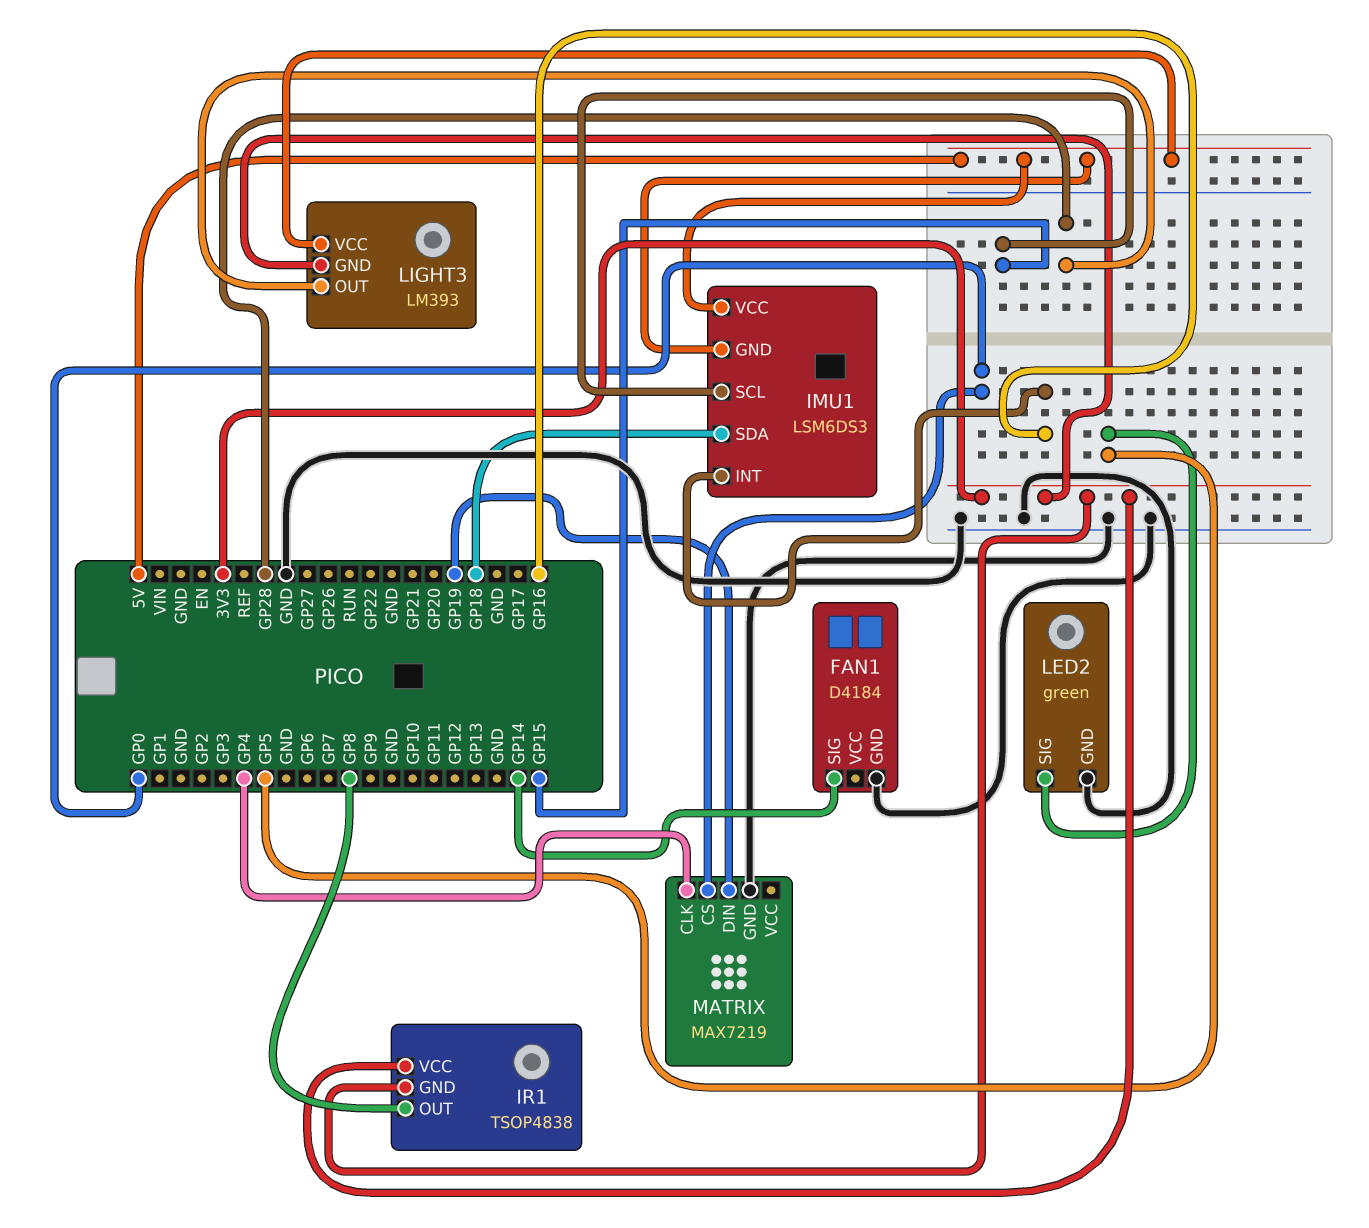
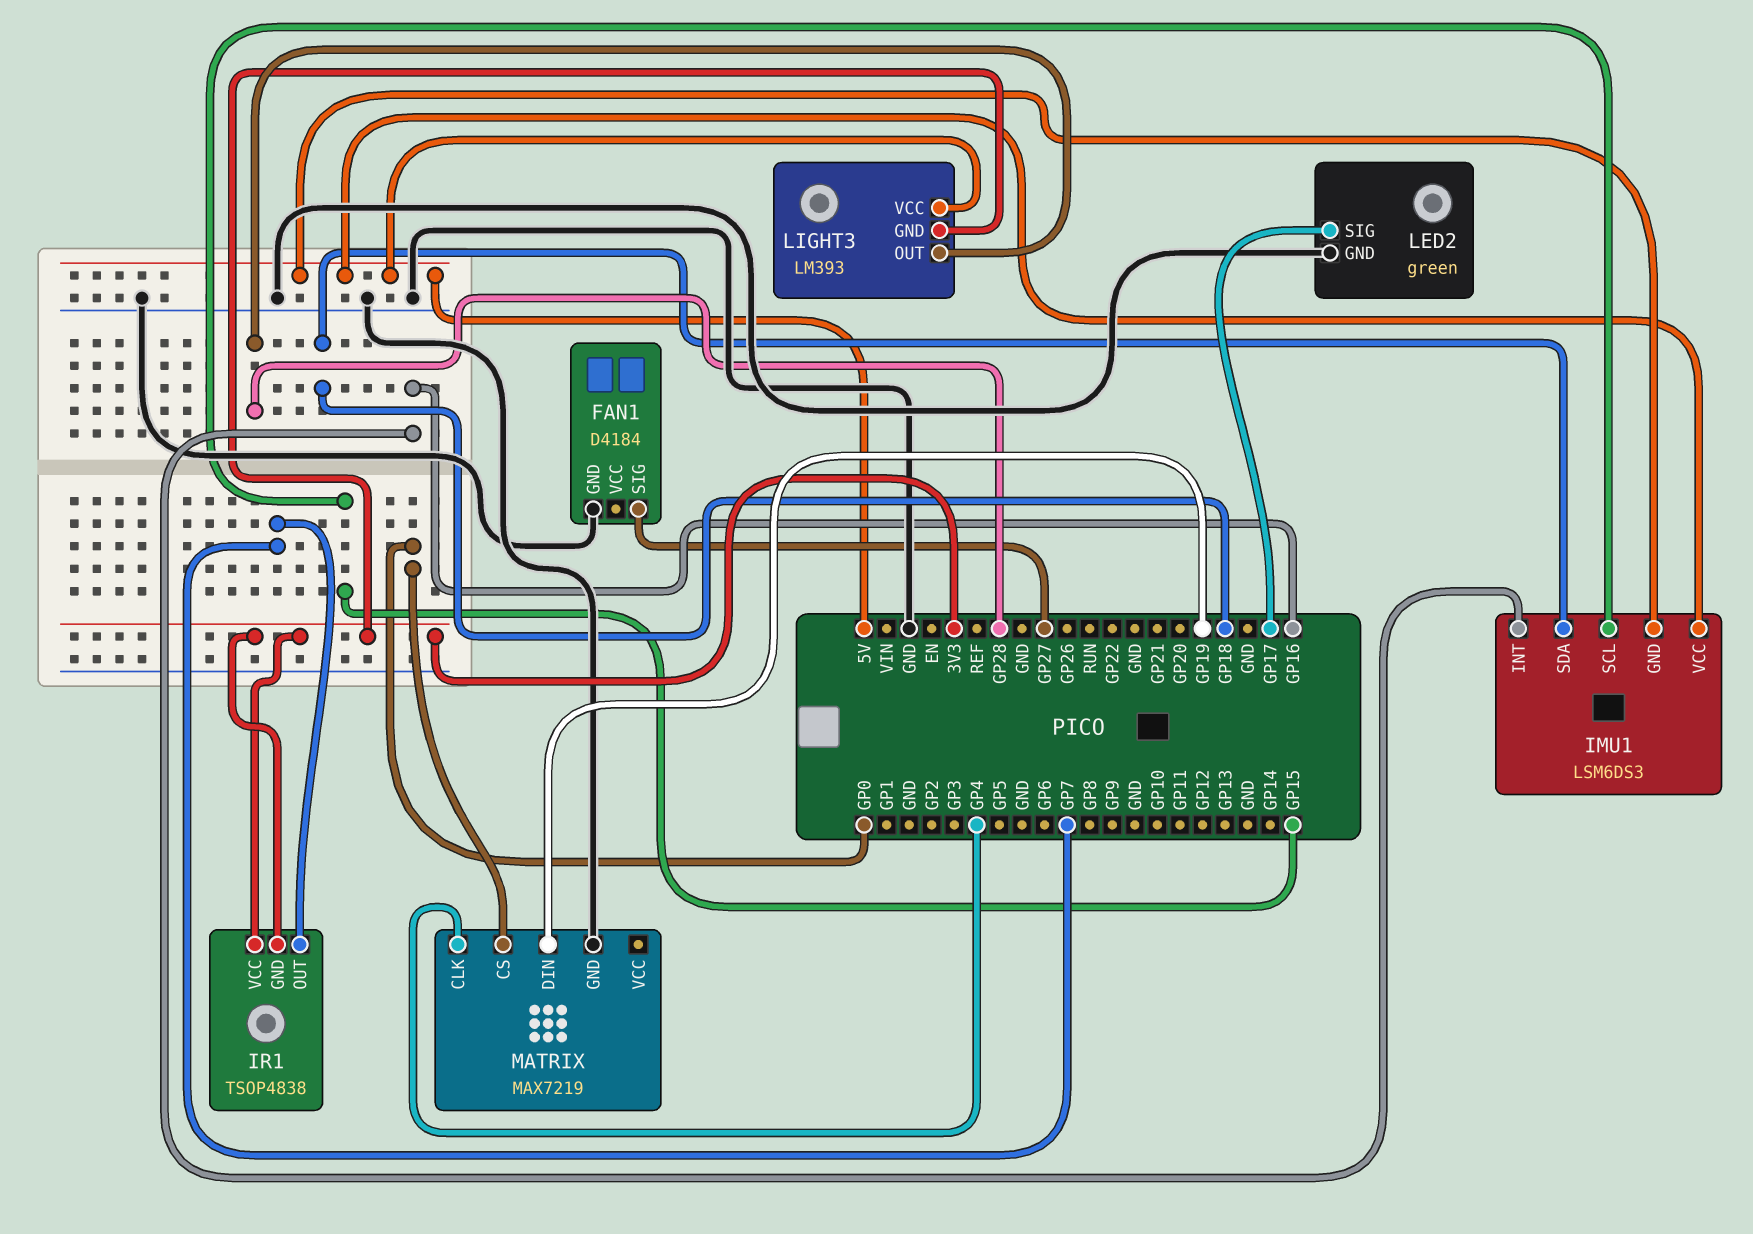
FAN1 pin SIG: GP14 -> GP27
IR1 pin OUT: GP8 -> GP7
LED2 pin SIG: GP5 -> GP17

